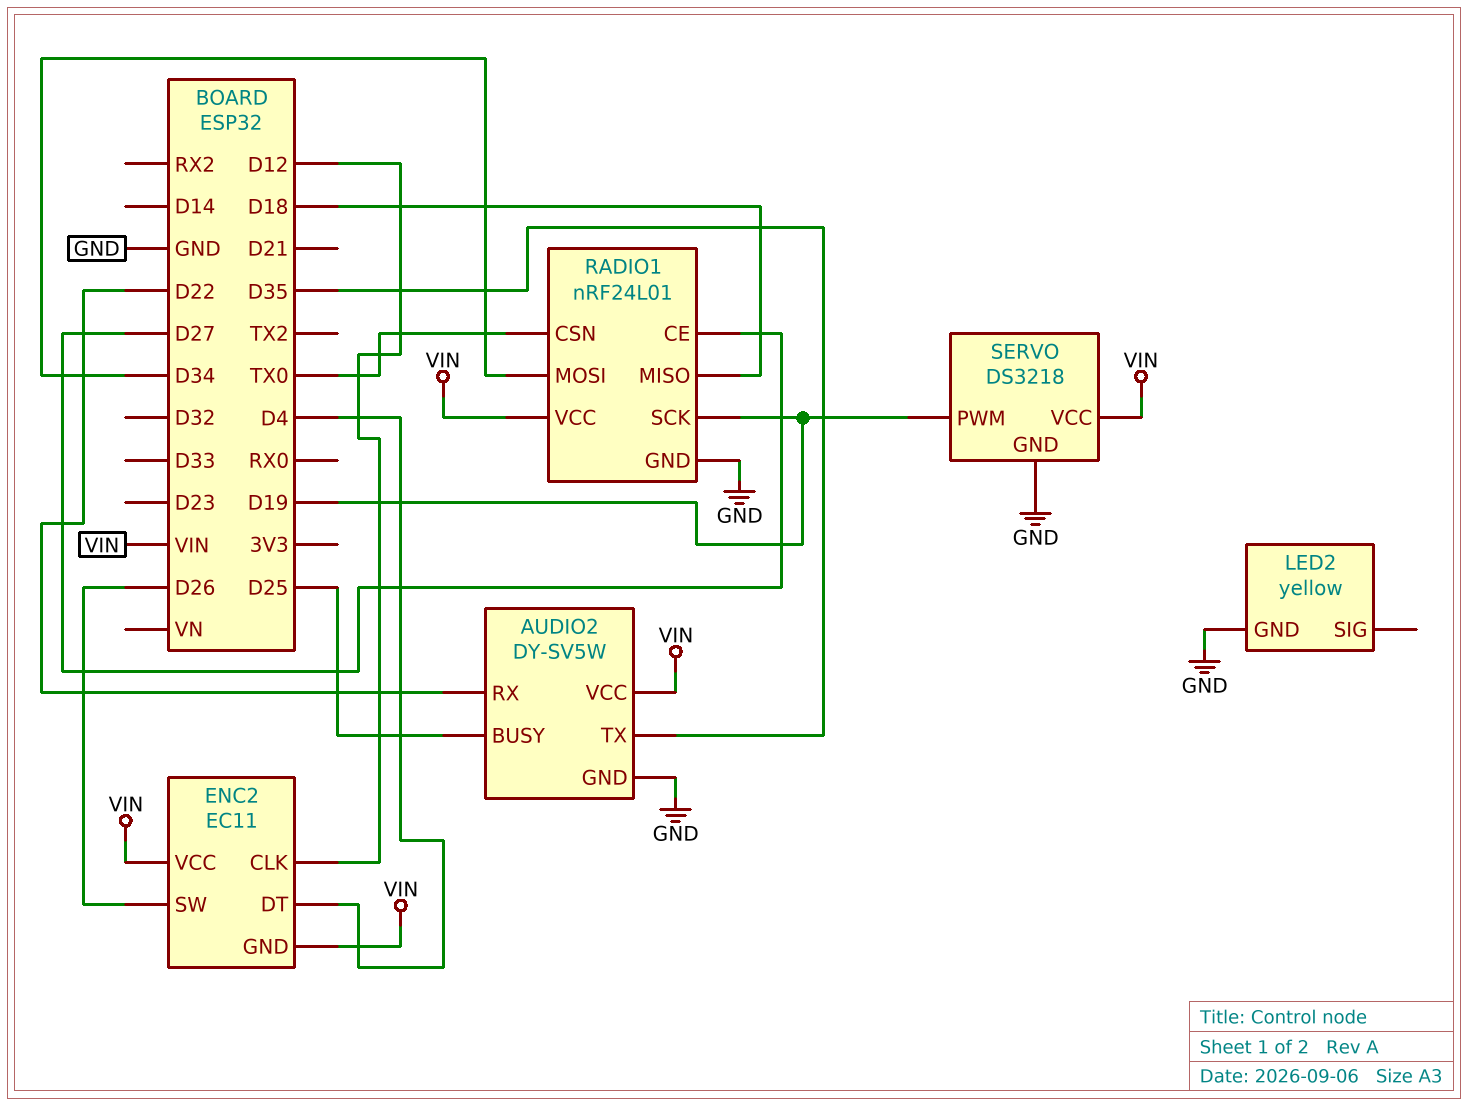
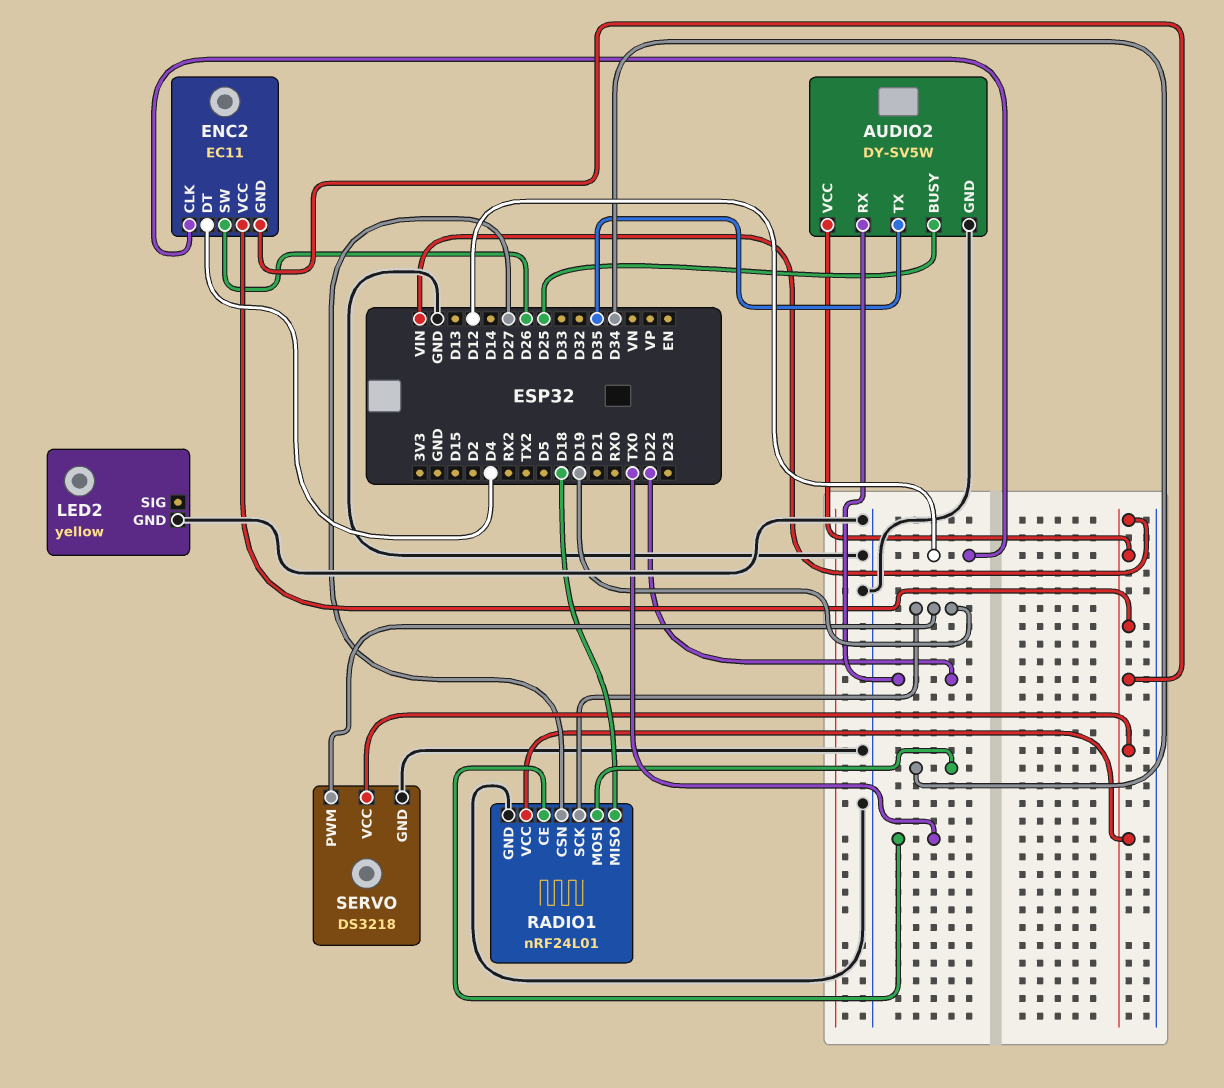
RADIO1 pin CE: D27 -> TX0
RADIO1 pin CSN: TX0 -> D27

